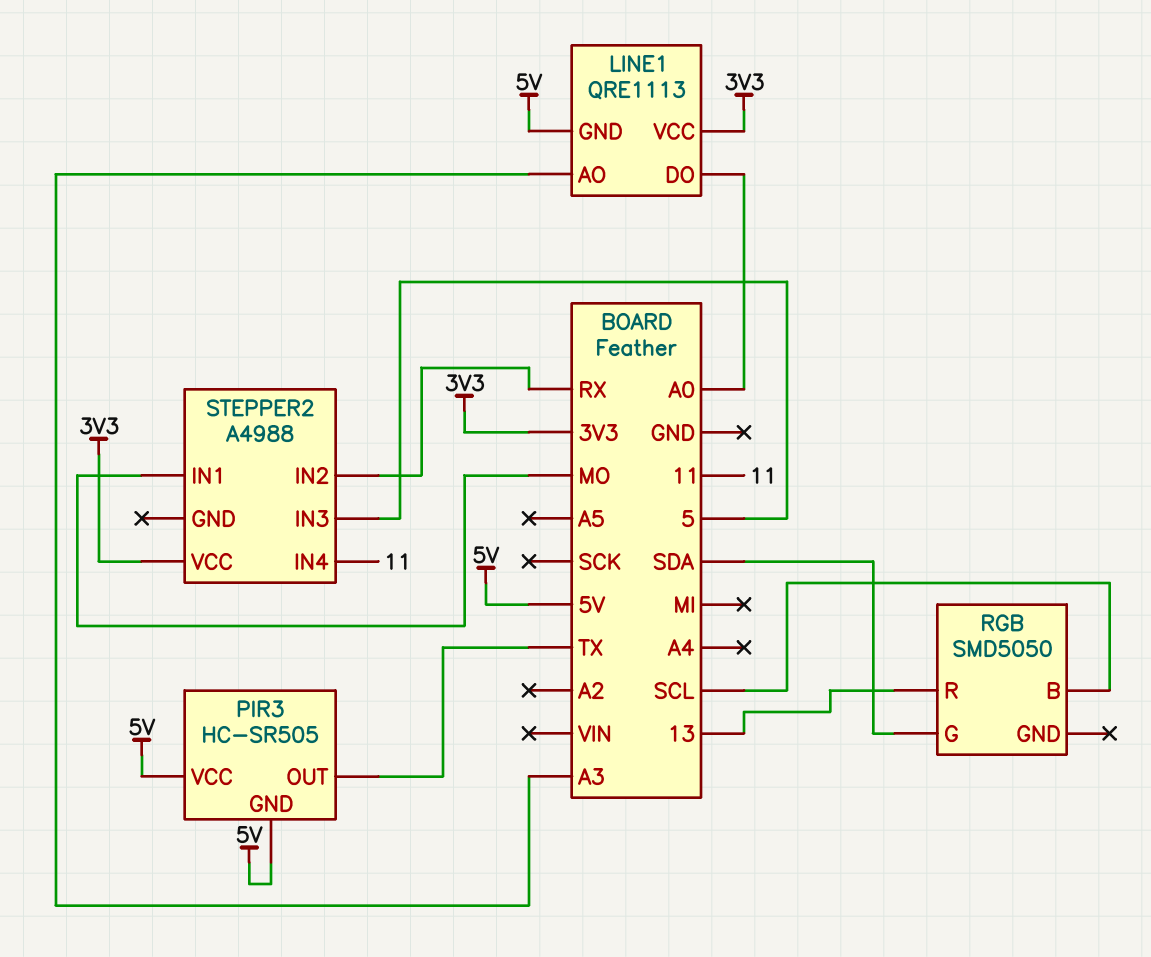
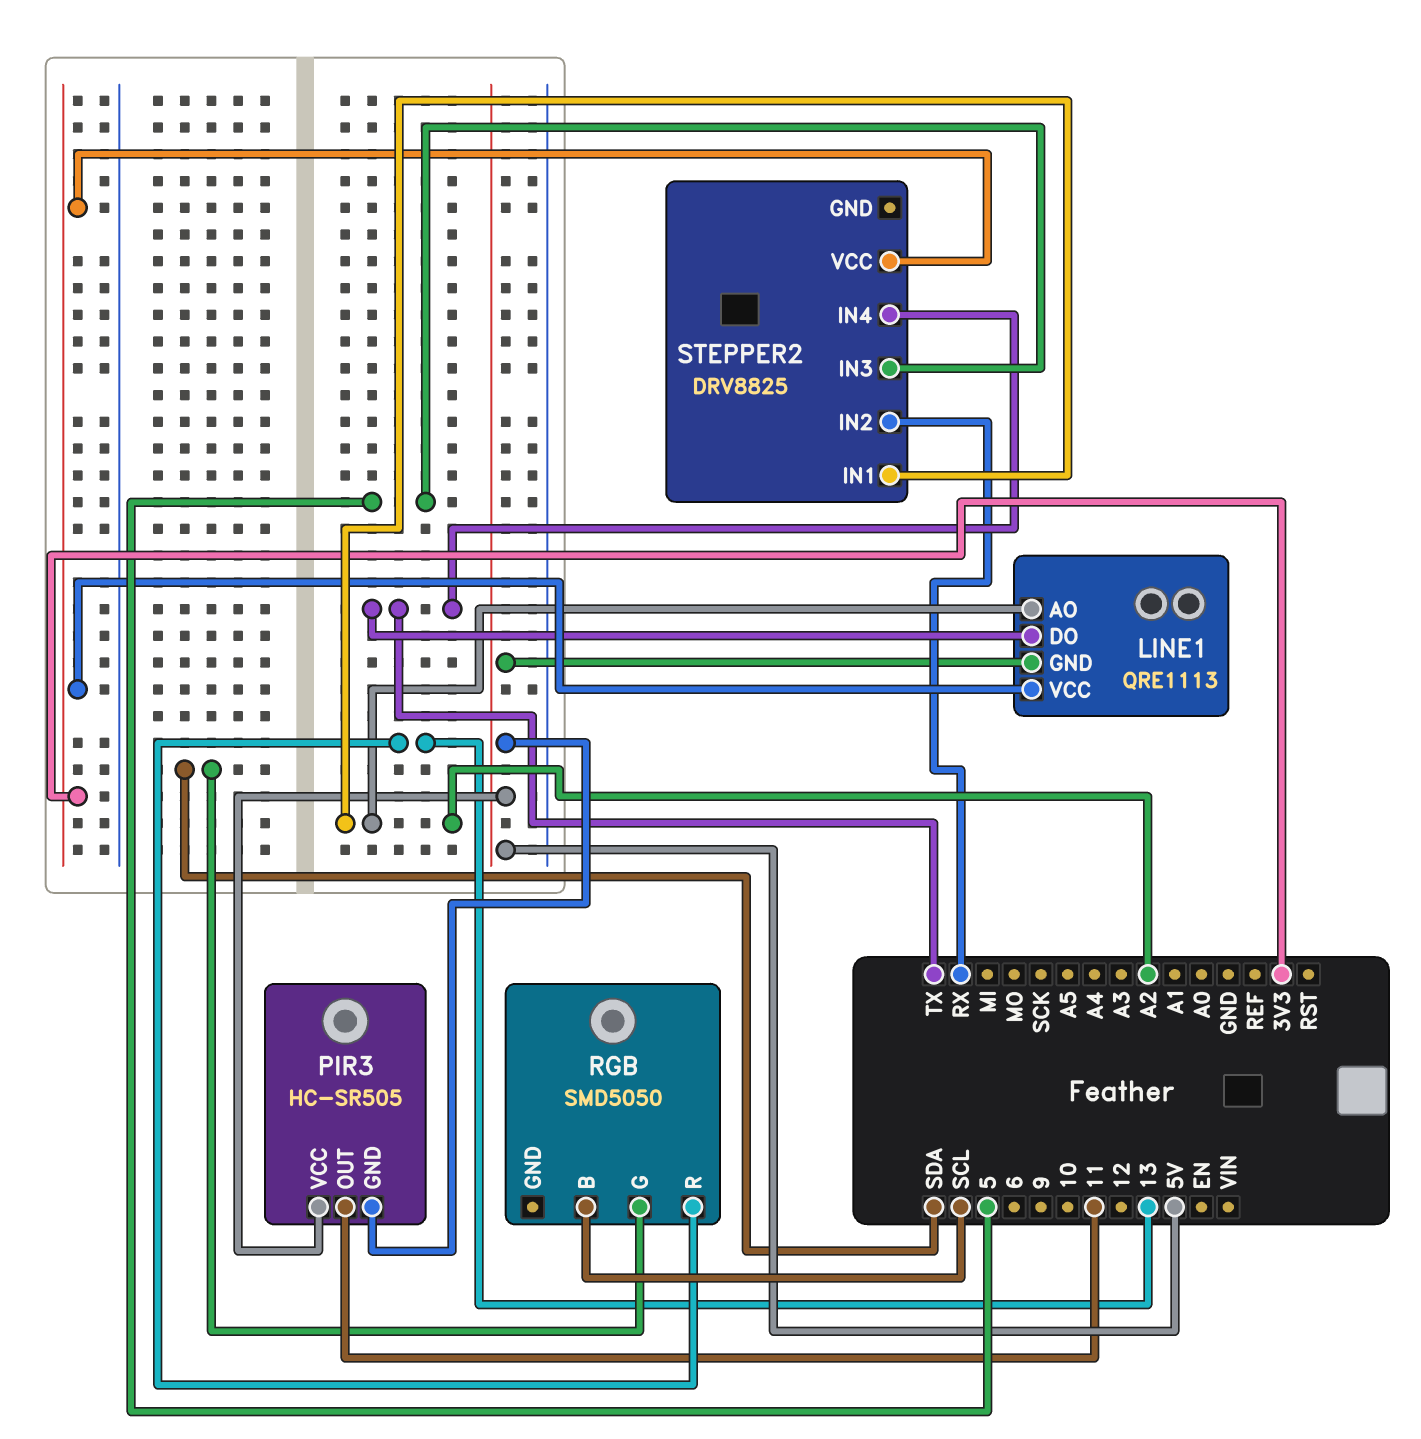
LINE1 pin AO: A3 -> A2
LINE1 pin DO: A0 -> TX
PIR3 pin OUT: TX -> 11
STEPPER2: A4988 -> DRV8825
STEPPER2 pin IN1: MO -> A2
STEPPER2 pin IN4: 11 -> TX

